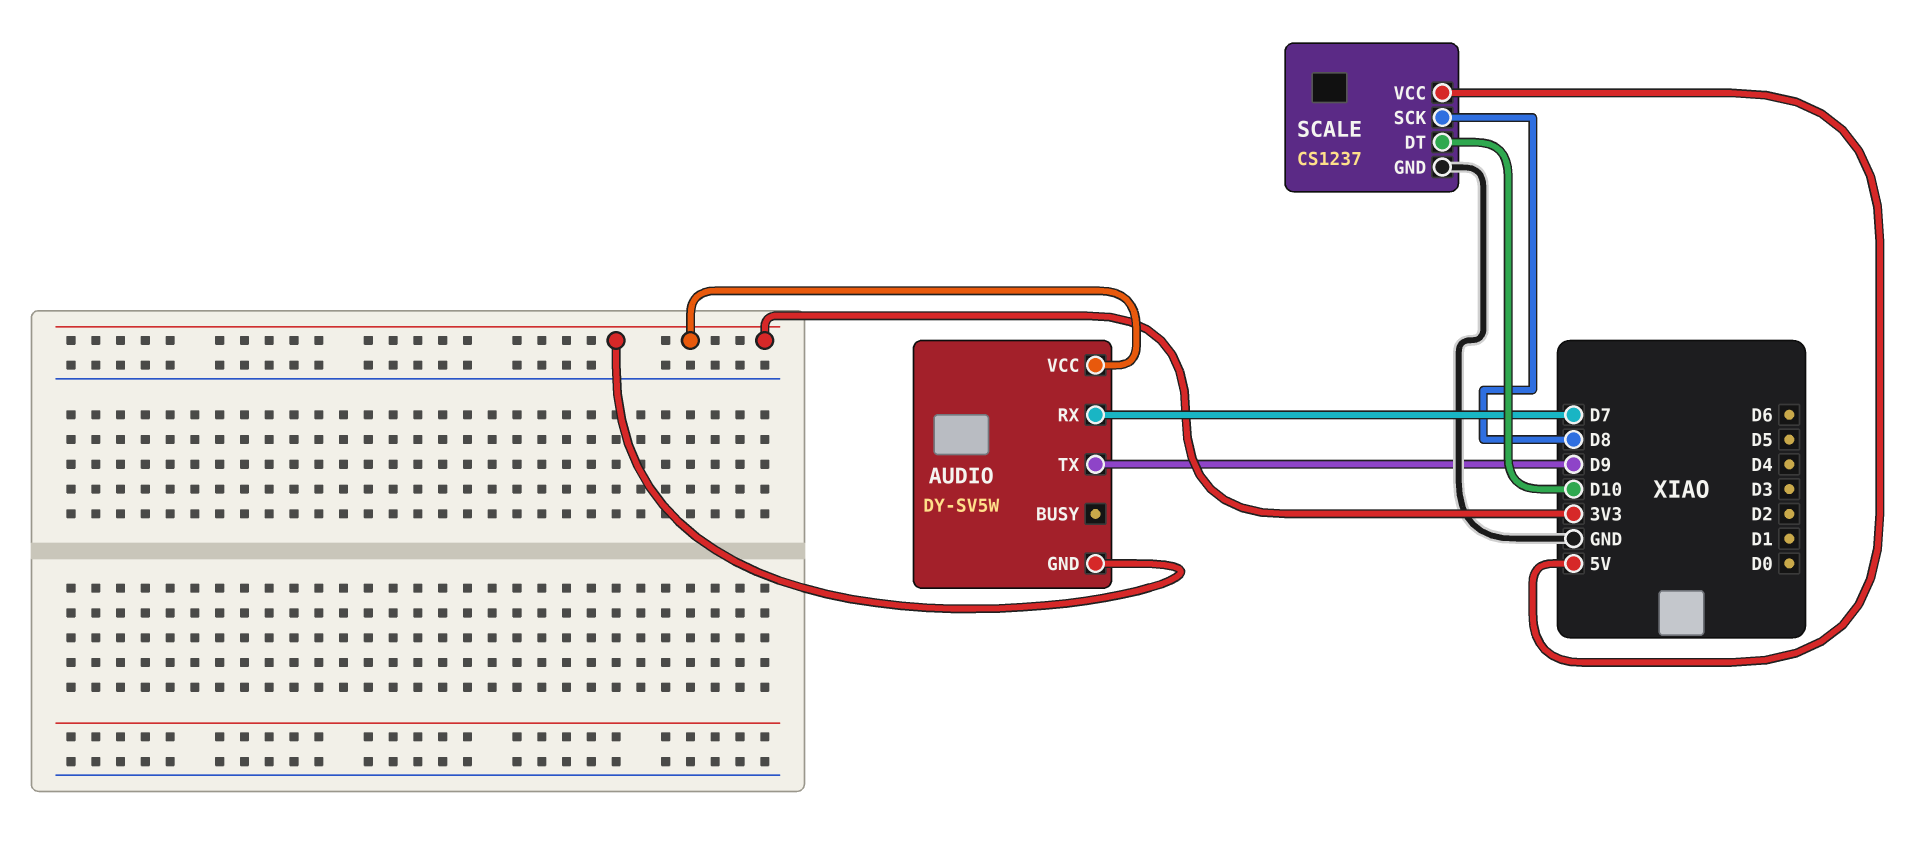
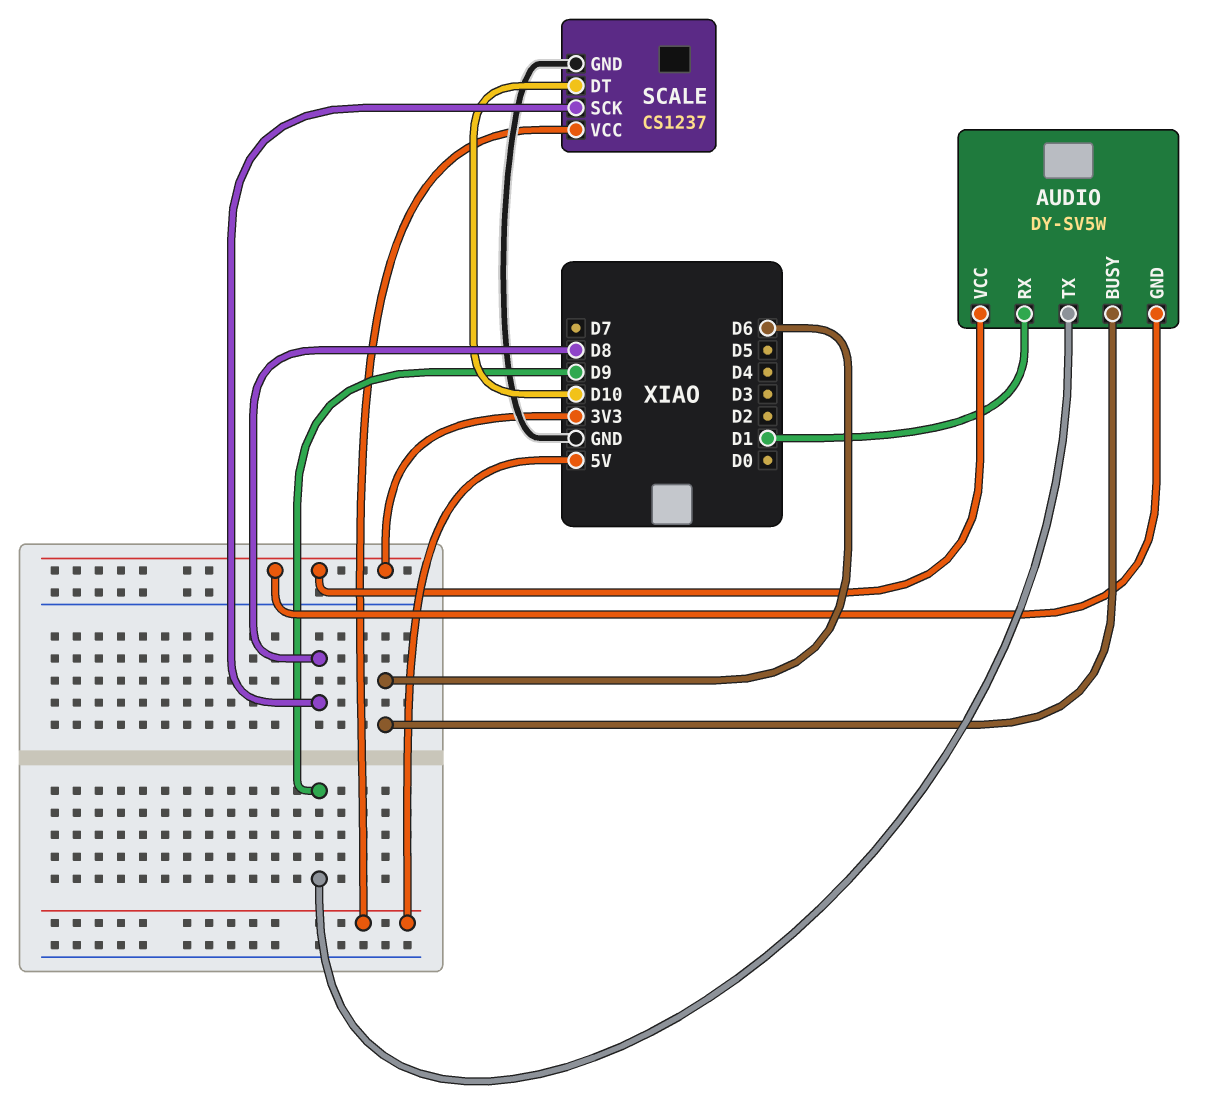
AUDIO pin BUSY: none -> D6
AUDIO pin RX: D7 -> D1

